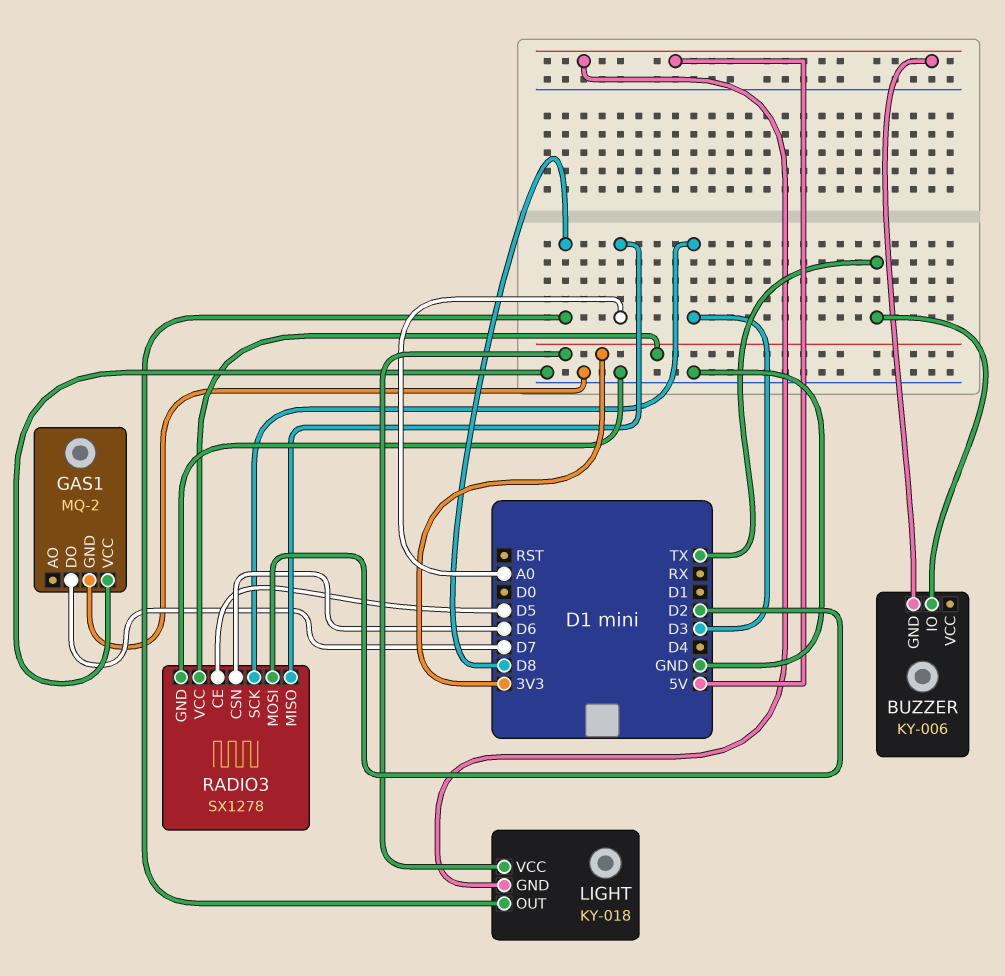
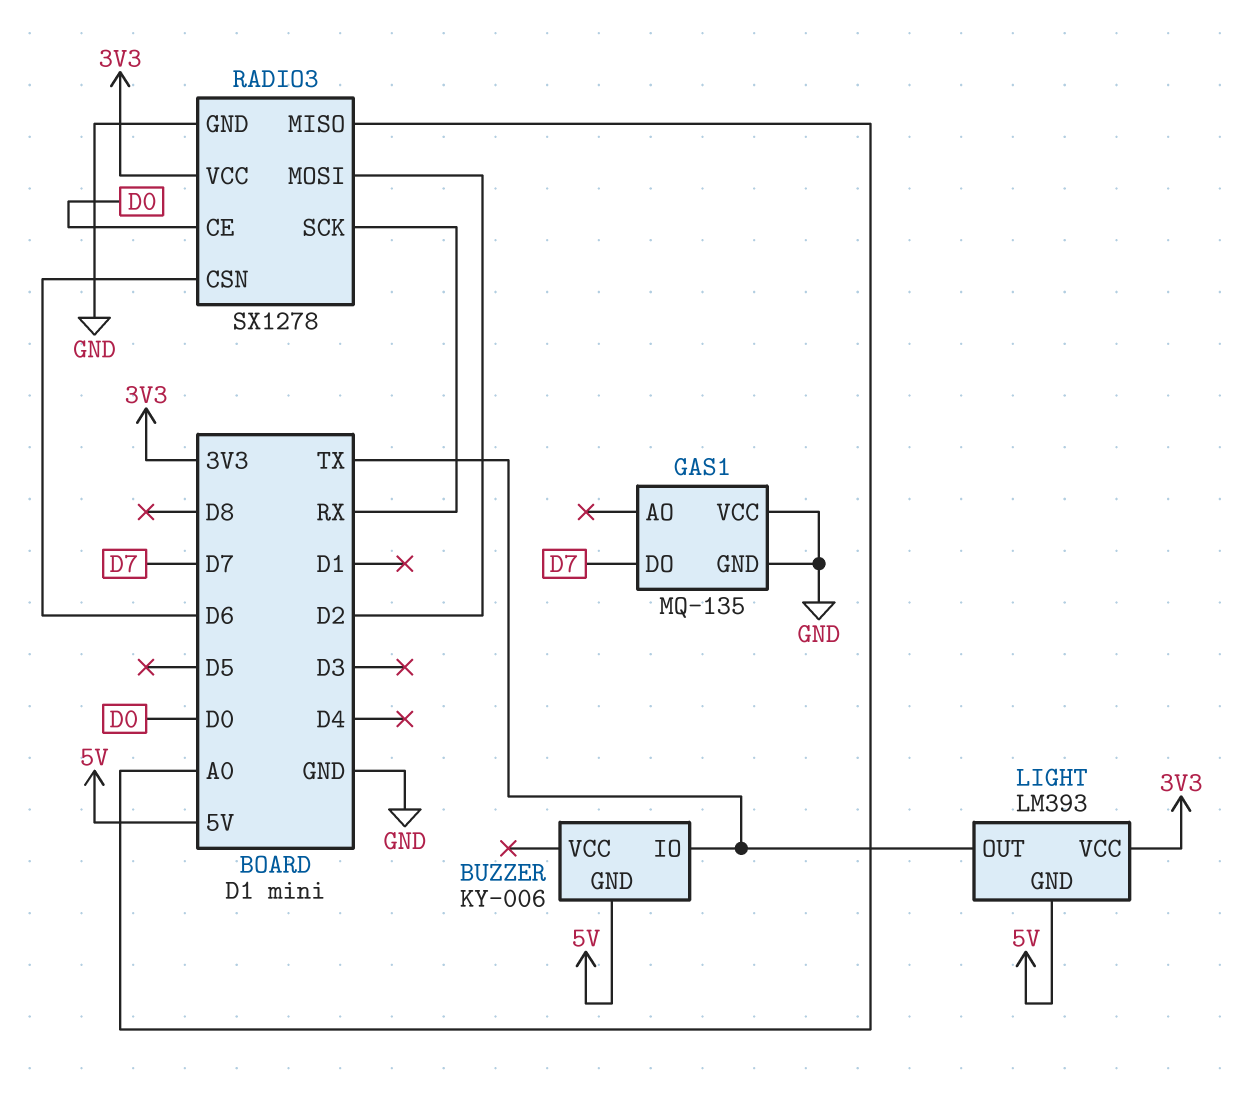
GAS1: MQ-2 -> MQ-135
LIGHT: KY-018 -> LM393
LIGHT pin OUT: D8 -> TX
RADIO3 pin CE: D5 -> D0
RADIO3 pin SCK: D3 -> RX

